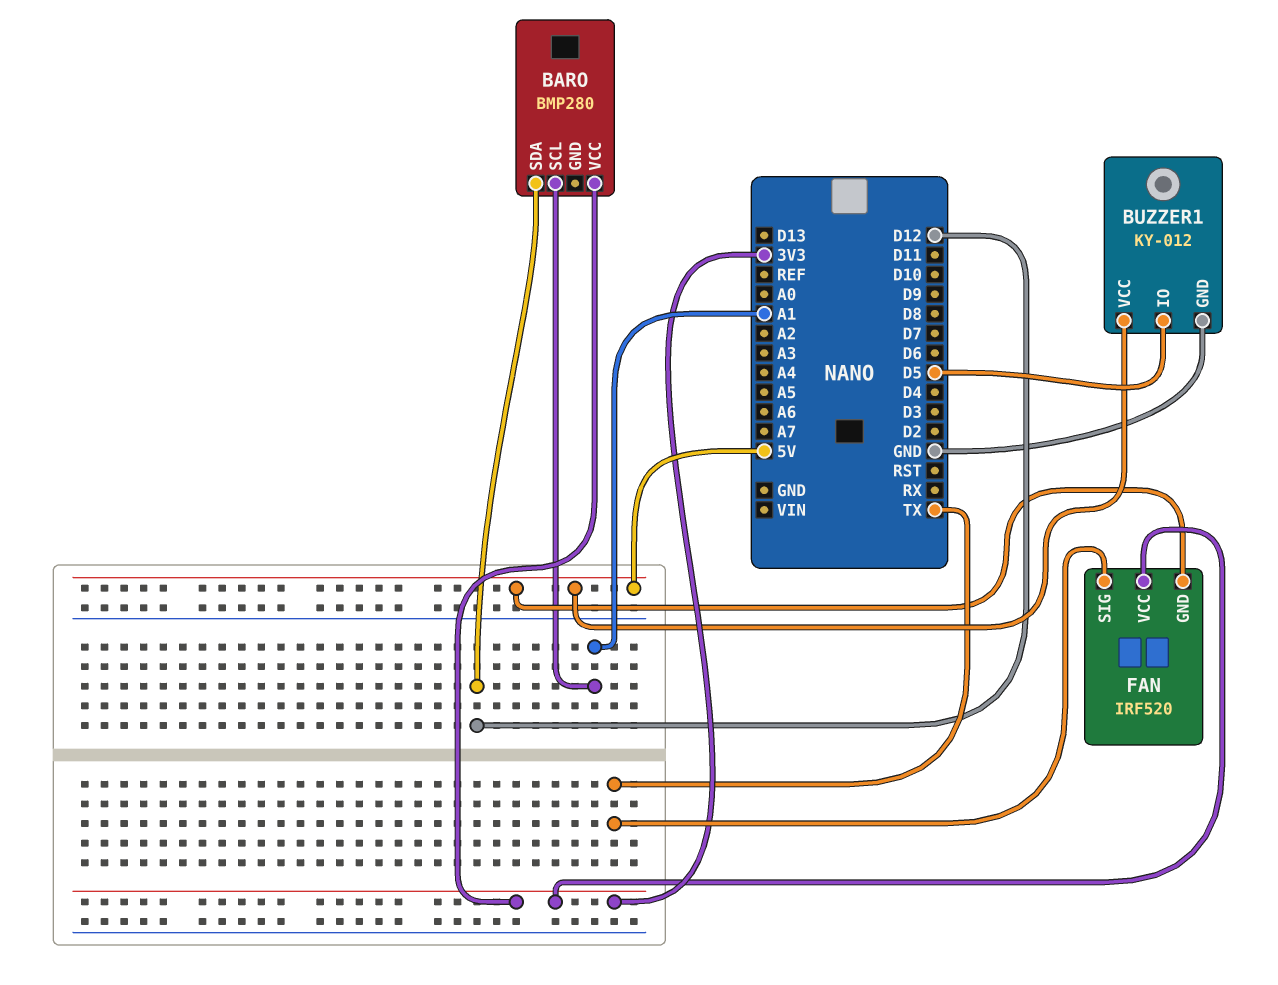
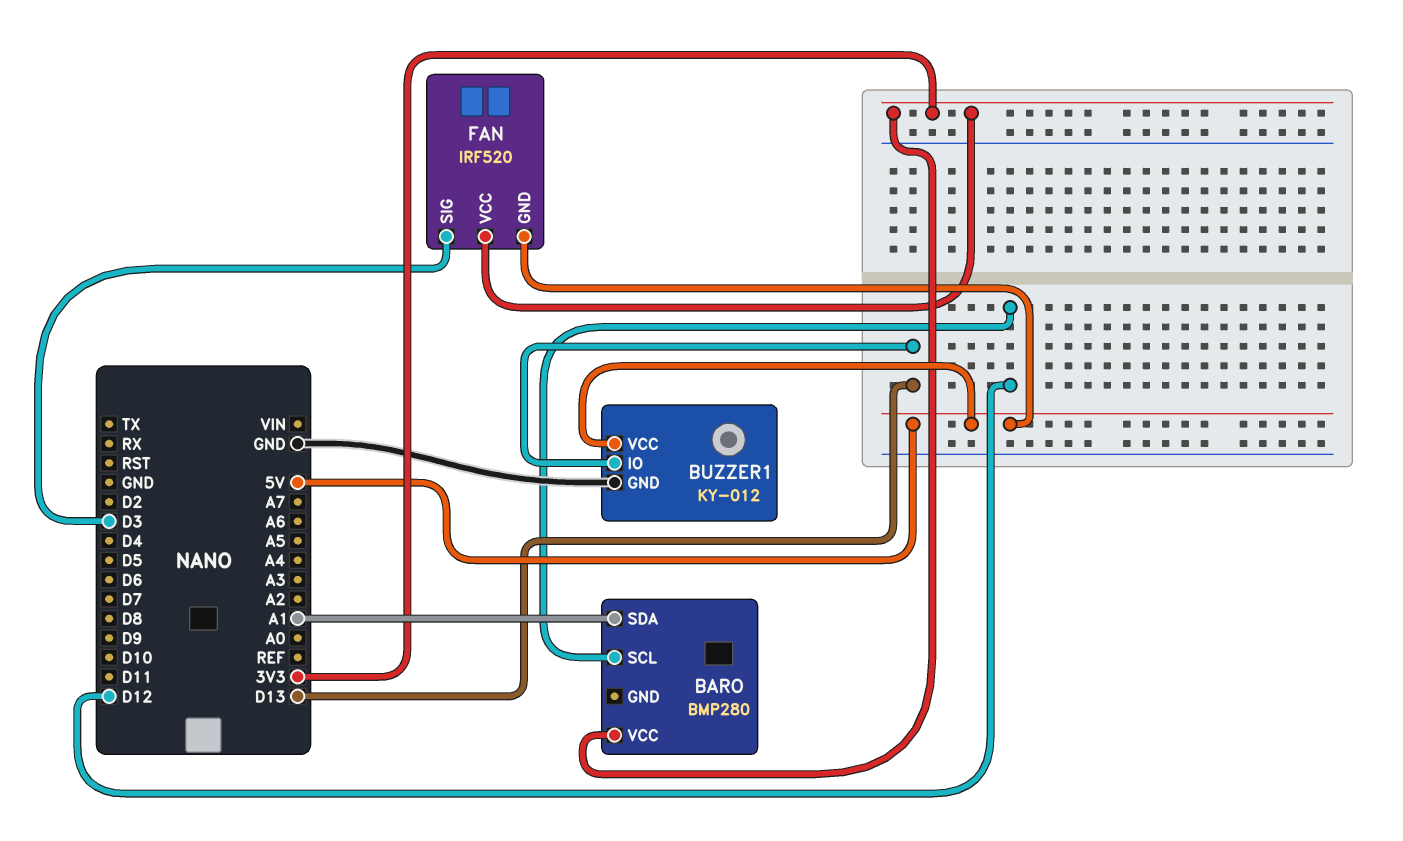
BARO pin SCL: A1 -> D12
BARO pin SDA: D12 -> A1
BUZZER1 pin IO: D5 -> D13
FAN pin SIG: TX -> D3

